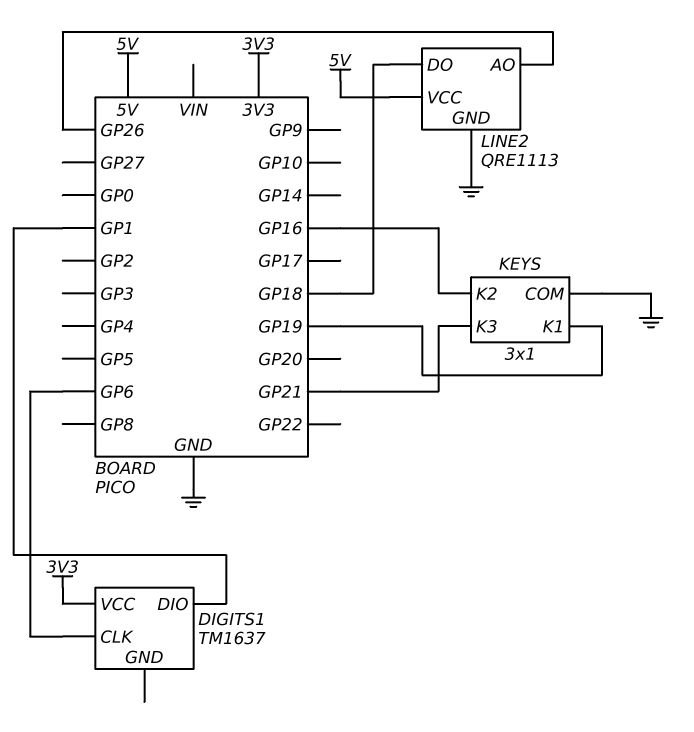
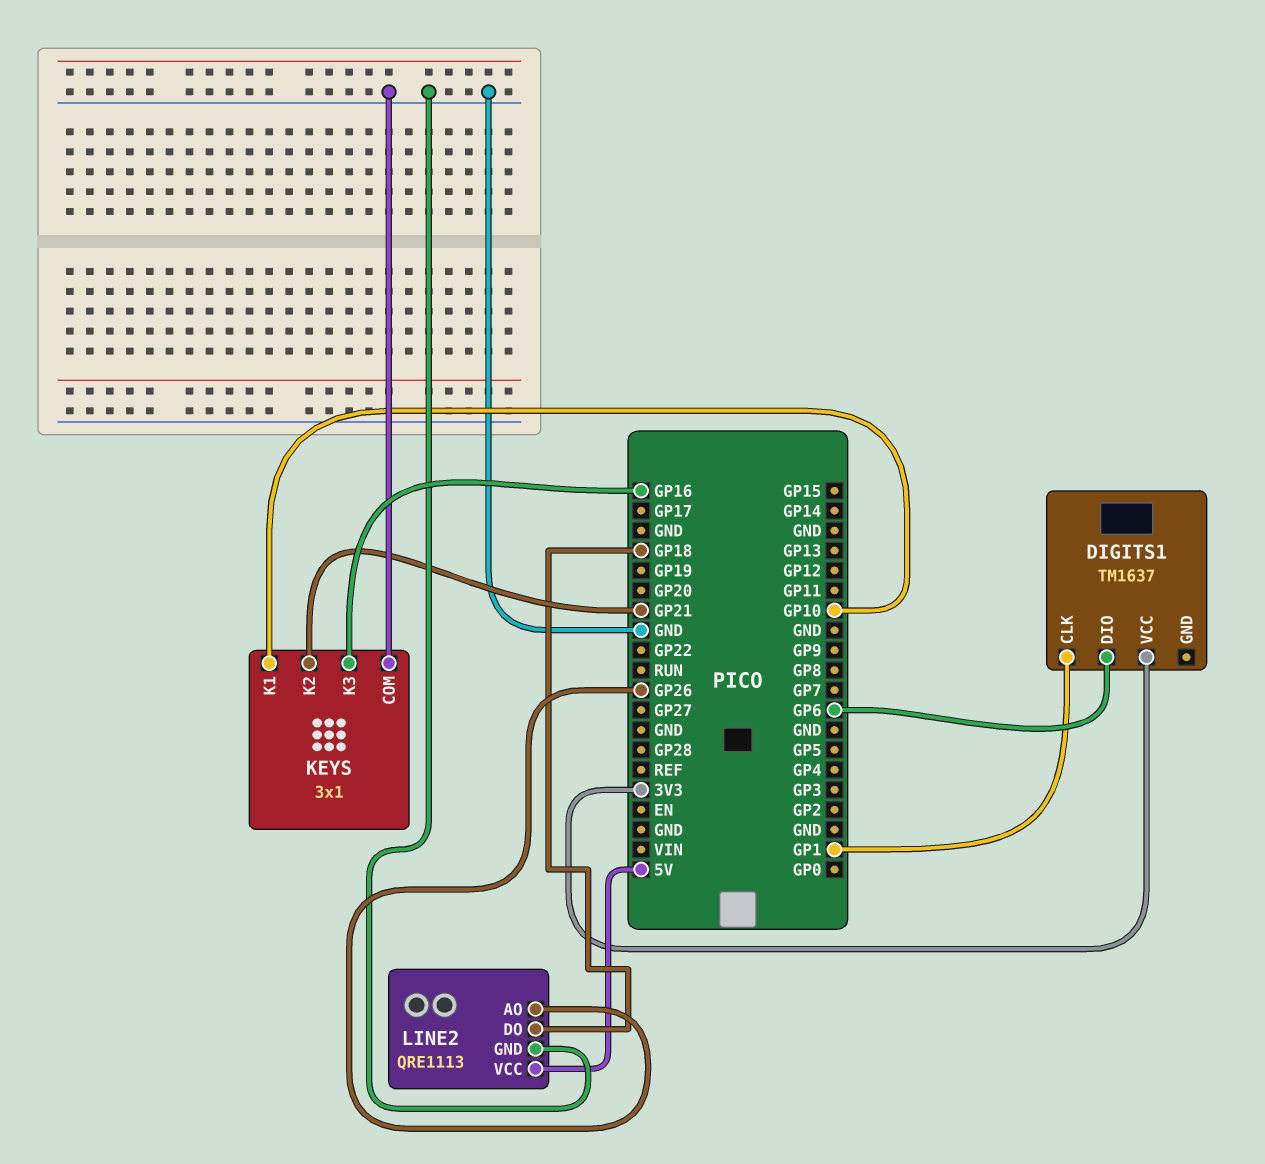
DIGITS1 pin CLK: GP6 -> GP1
DIGITS1 pin DIO: GP1 -> GP6
KEYS pin K1: GP19 -> GP10
KEYS pin K2: GP16 -> GP21
KEYS pin K3: GP21 -> GP16

